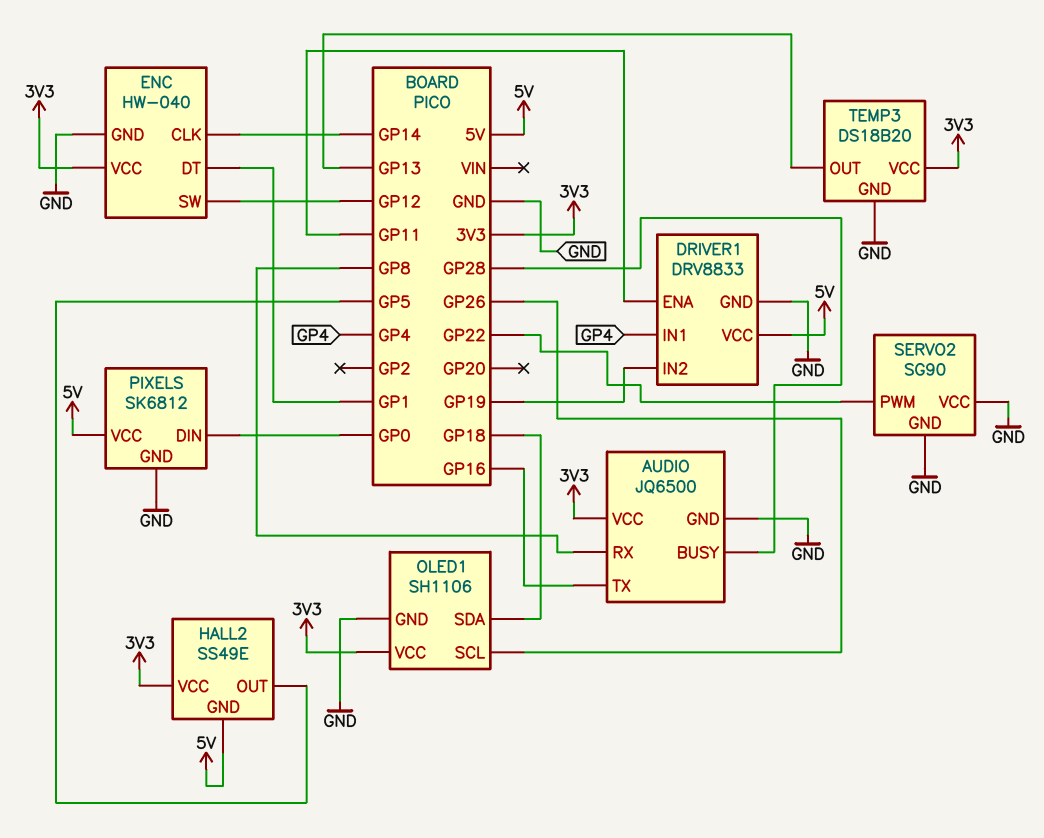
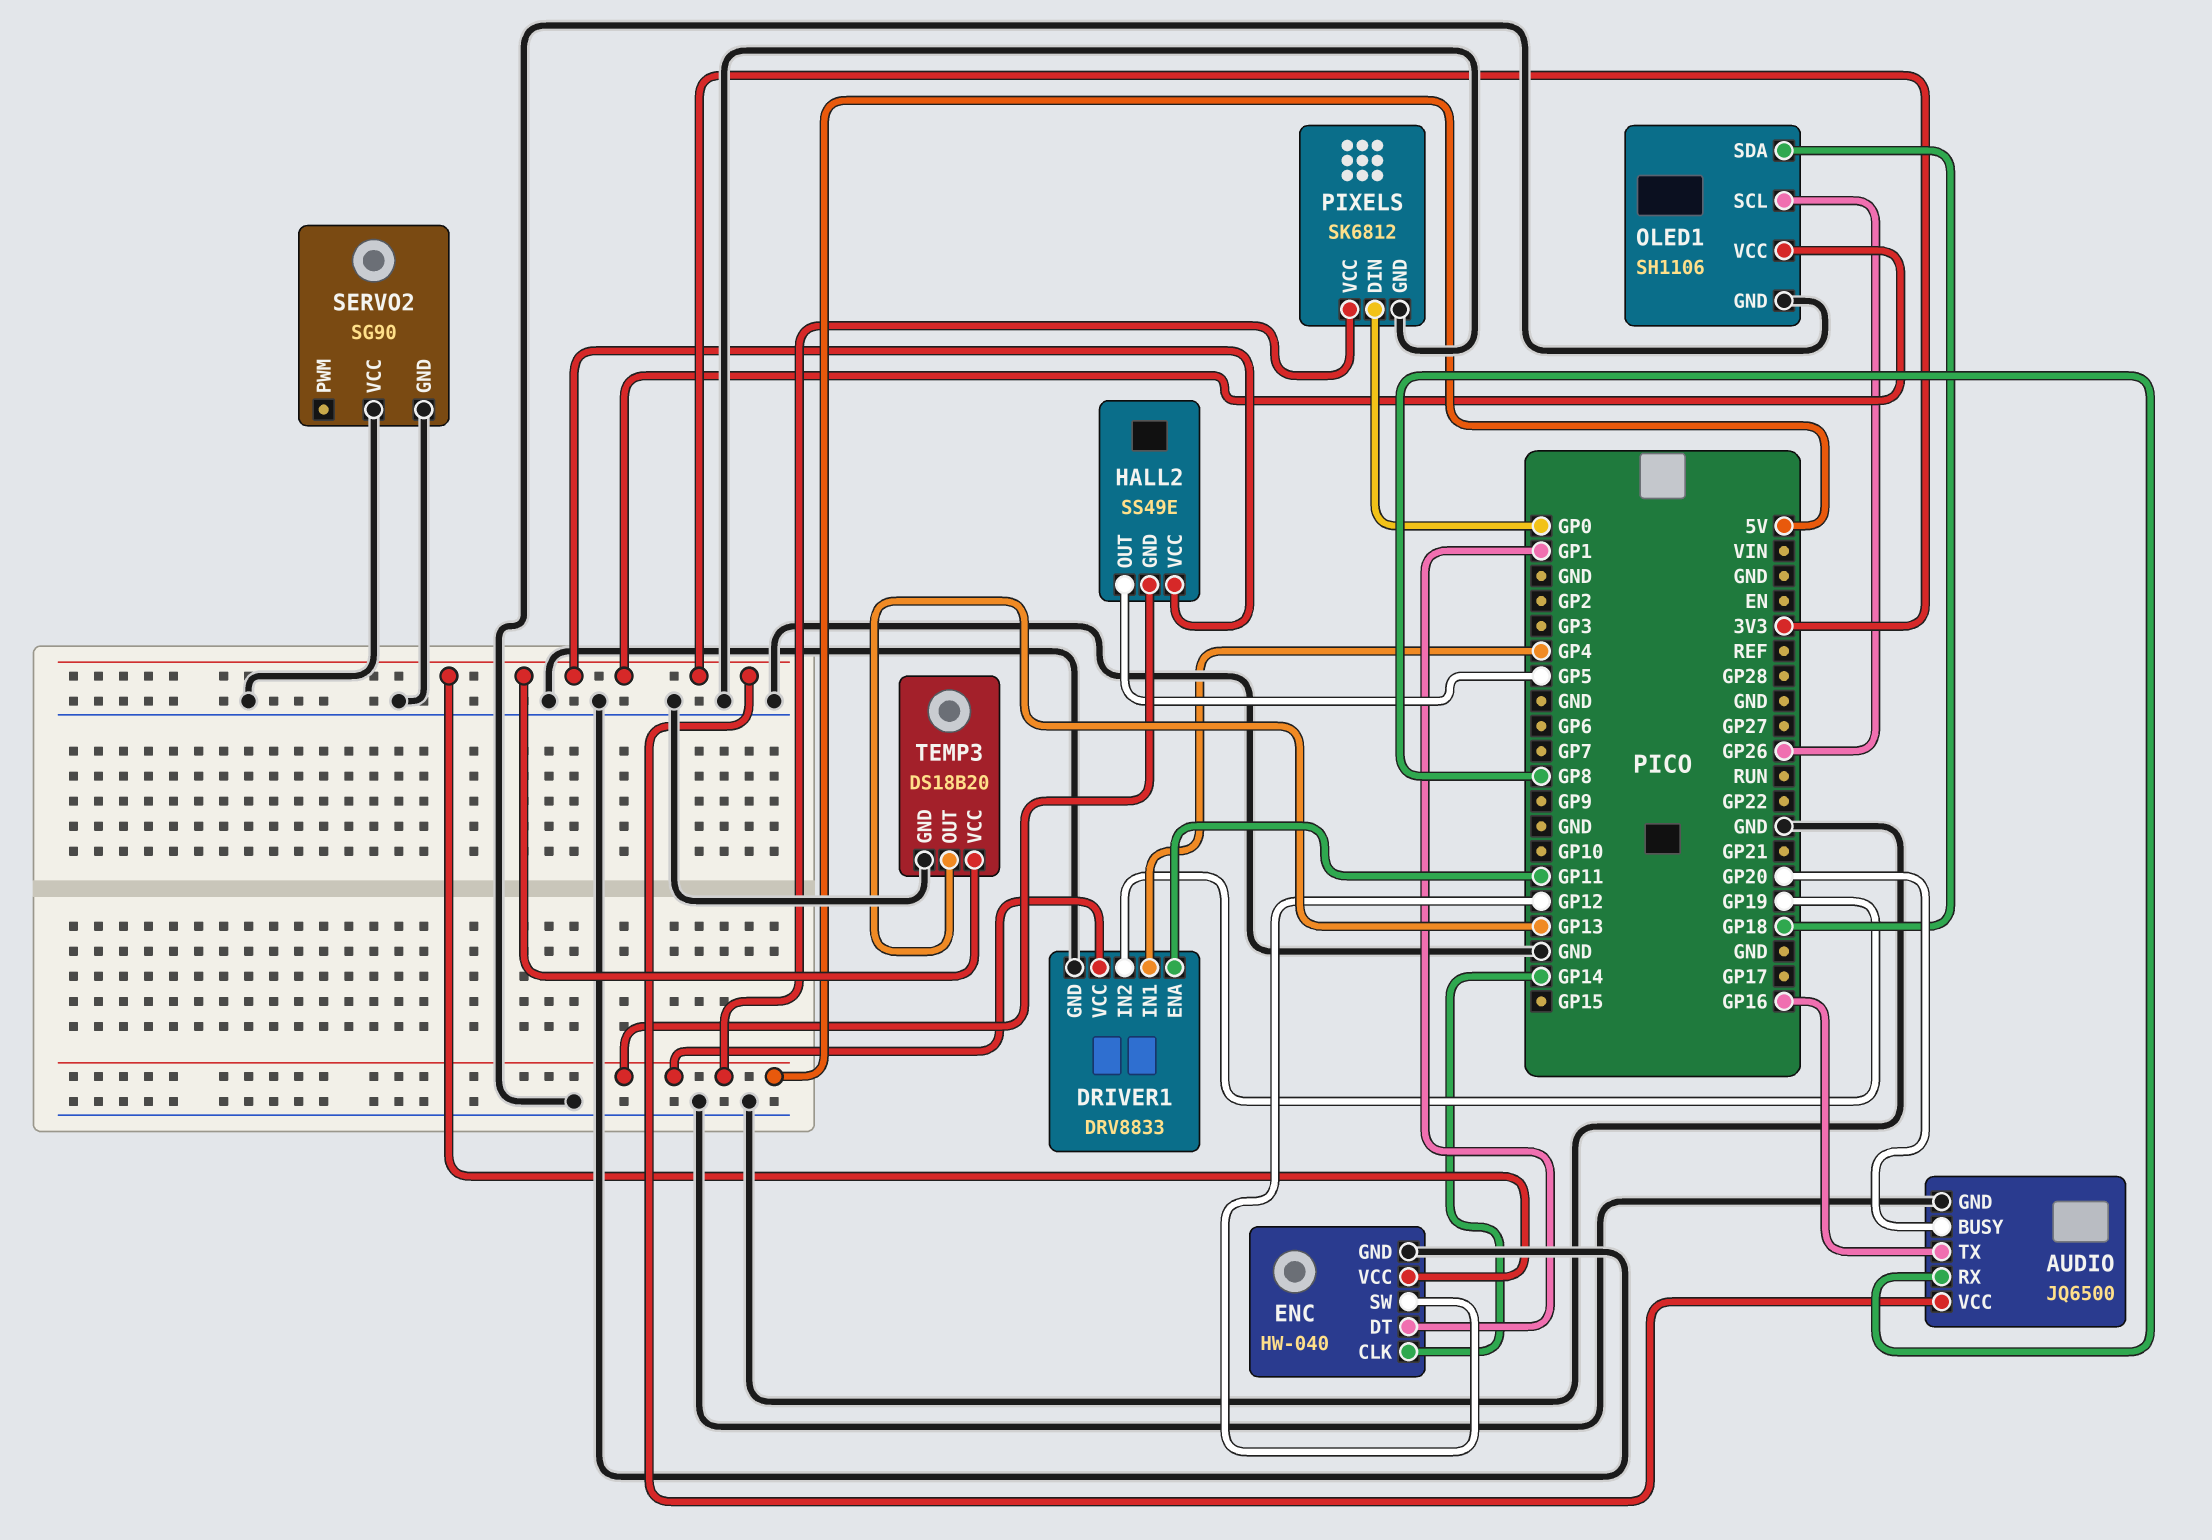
AUDIO pin BUSY: GP28 -> GP20
SERVO2 pin PWM: GP22 -> none

